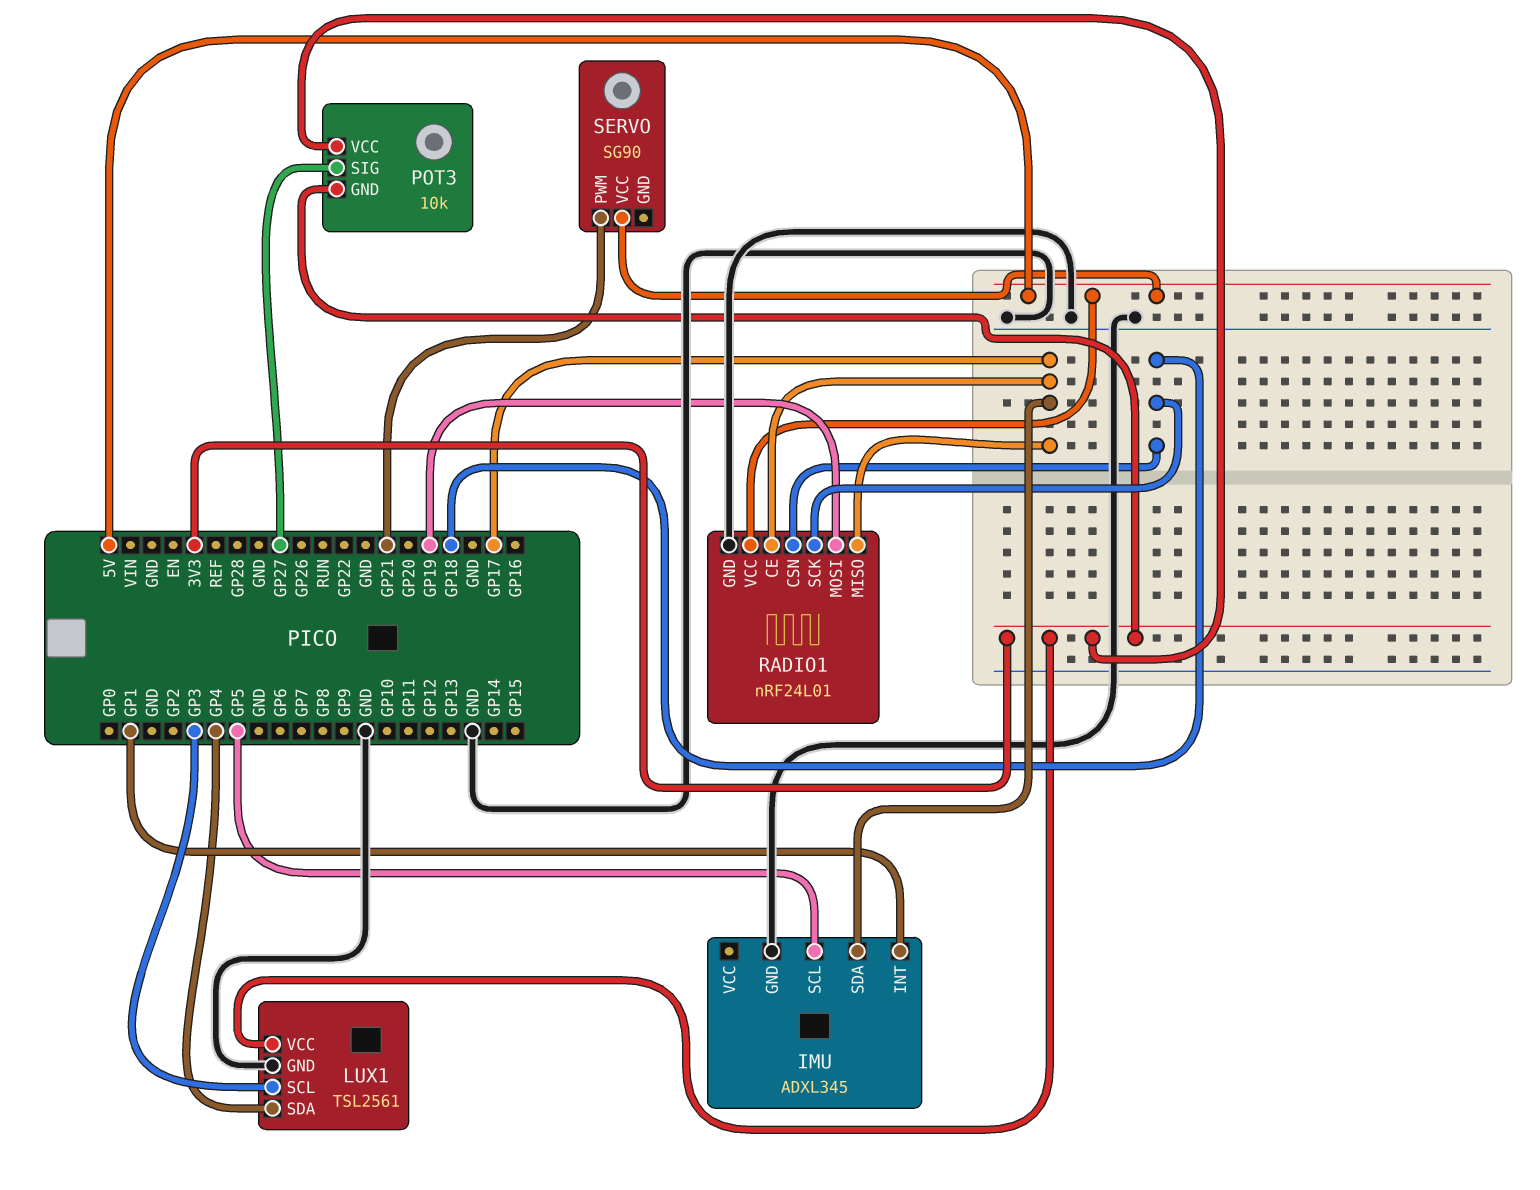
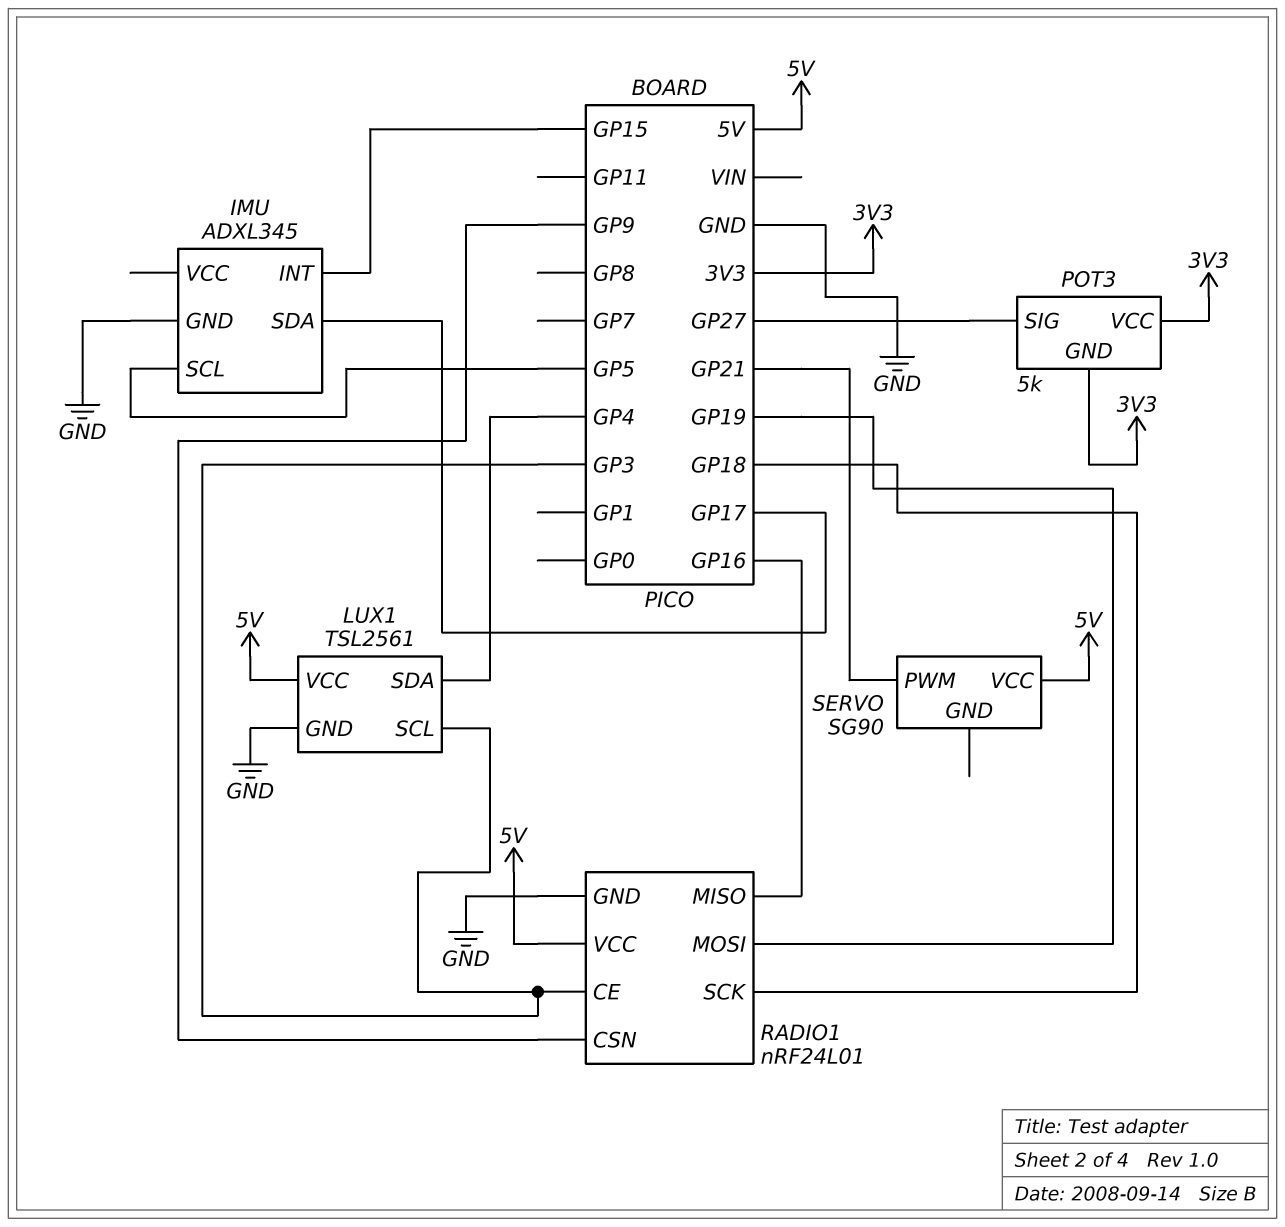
IMU pin INT: GP1 -> GP15
LUX1 pin VCC: 3V3 -> 5V
POT3: 10k -> 5k
RADIO1 pin CE: GP17 -> GP3
RADIO1 pin CSN: GP18 -> GP9
RADIO1 pin MISO: GP17 -> GP16

